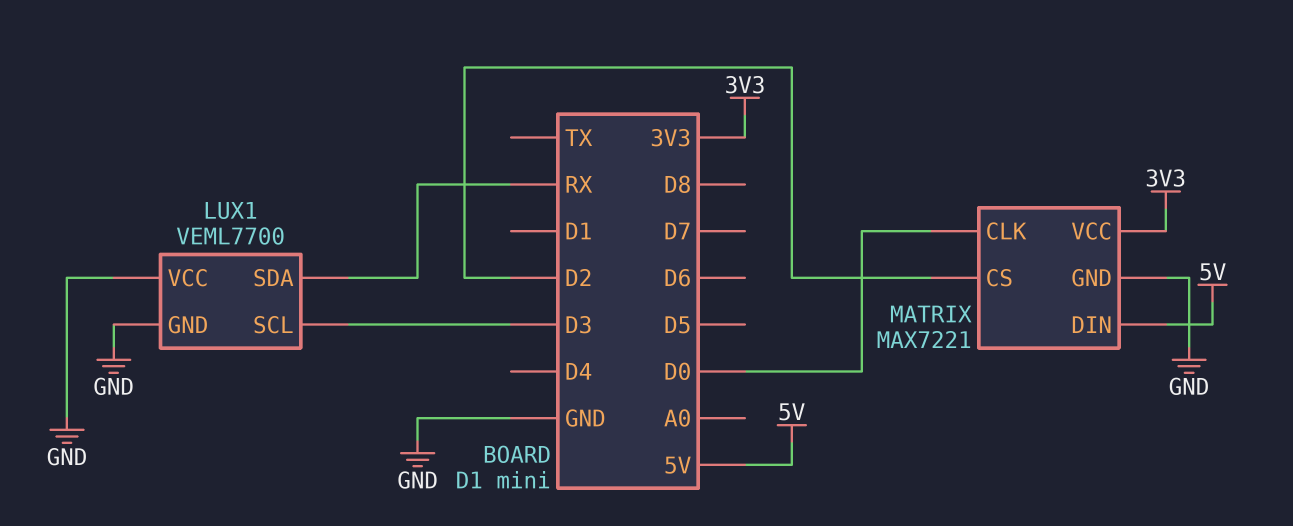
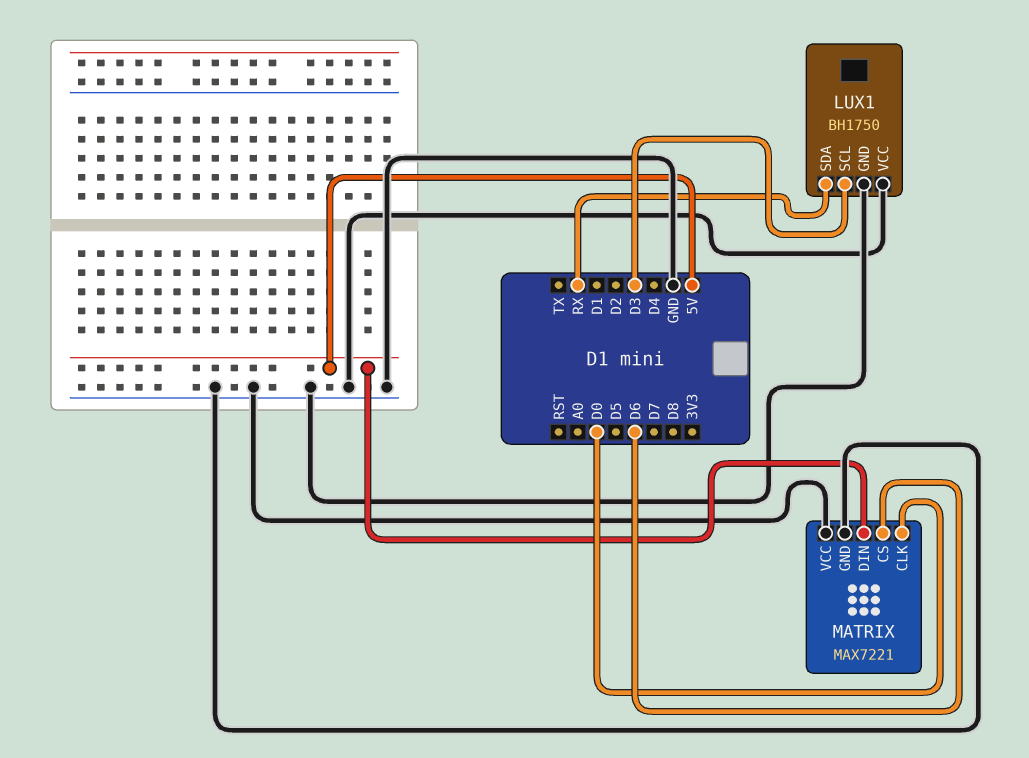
LUX1: VEML7700 -> BH1750
MATRIX pin CS: D2 -> D6
MATRIX pin VCC: 3V3 -> GND

